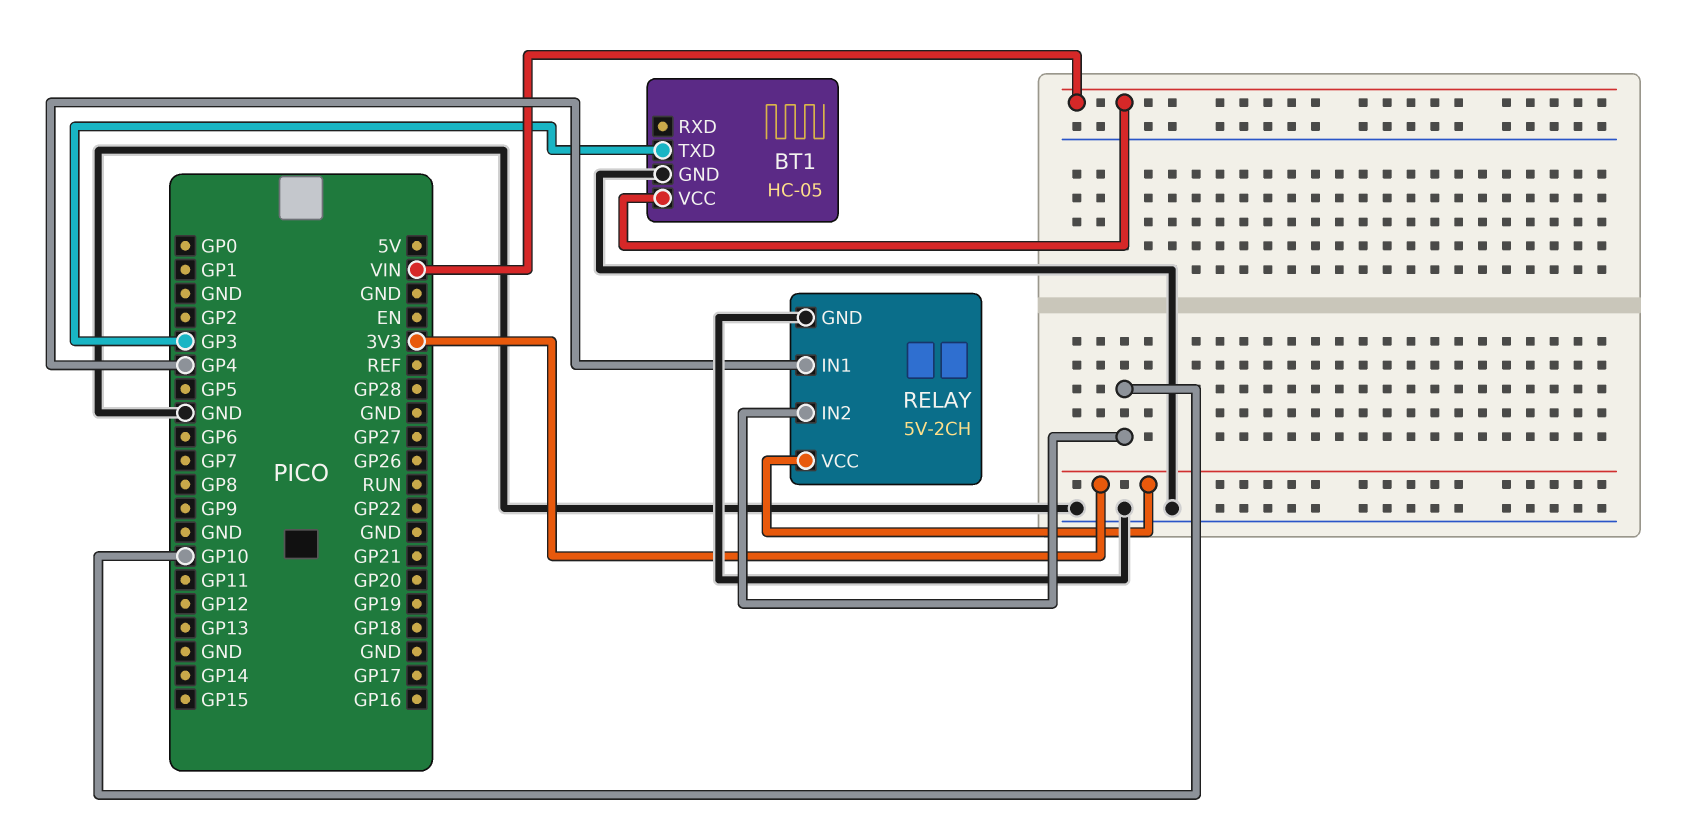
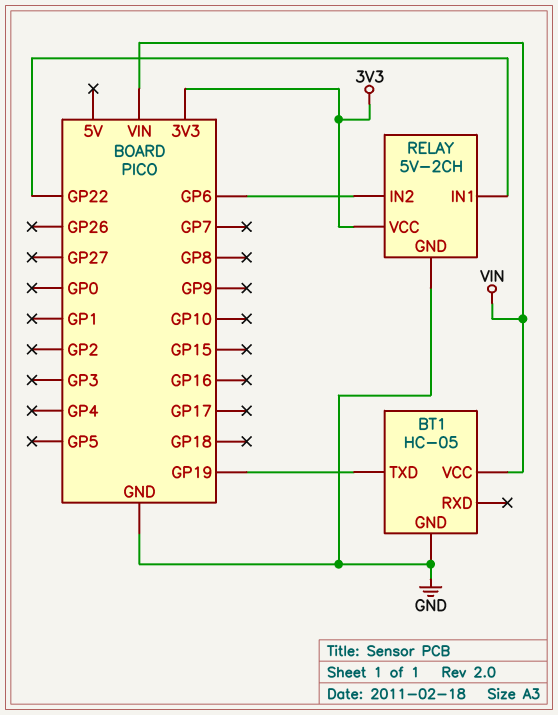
BT1 pin TXD: GP3 -> GP19
RELAY pin IN1: GP4 -> GP22
RELAY pin IN2: GP10 -> GP6

